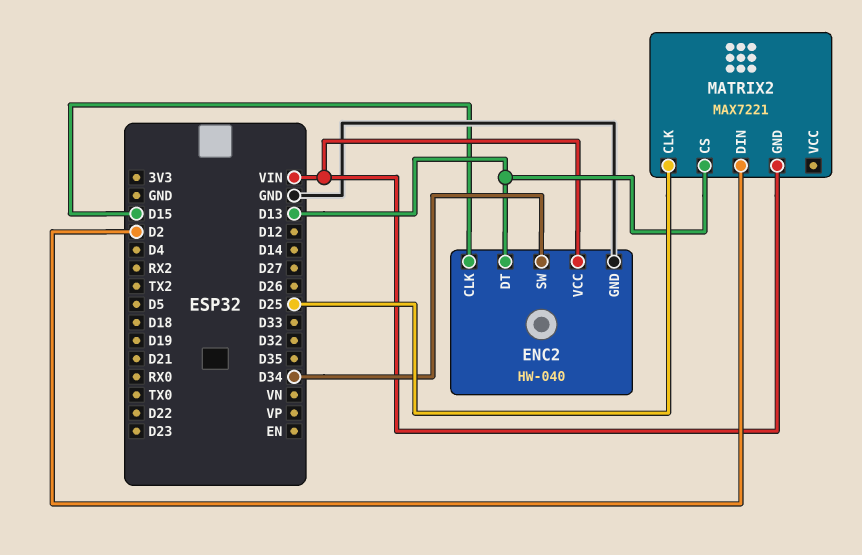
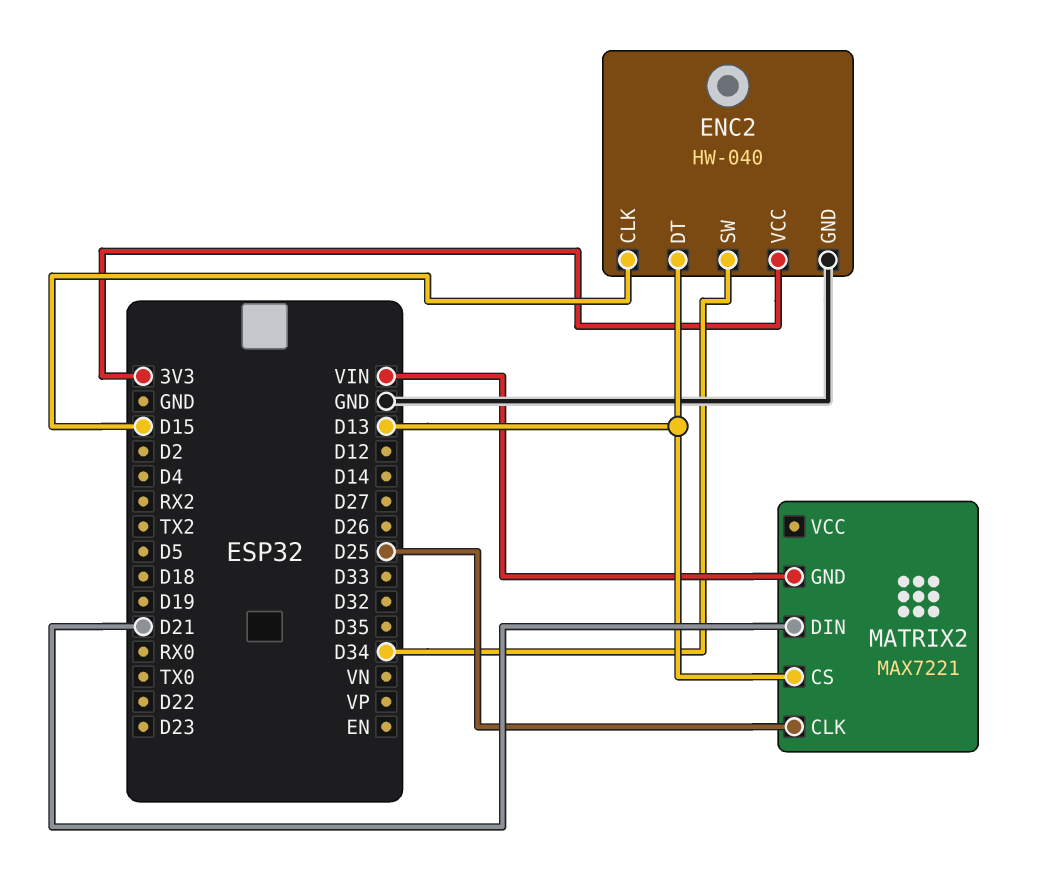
ENC2 pin VCC: VIN -> 3V3
MATRIX2 pin DIN: D2 -> D21

